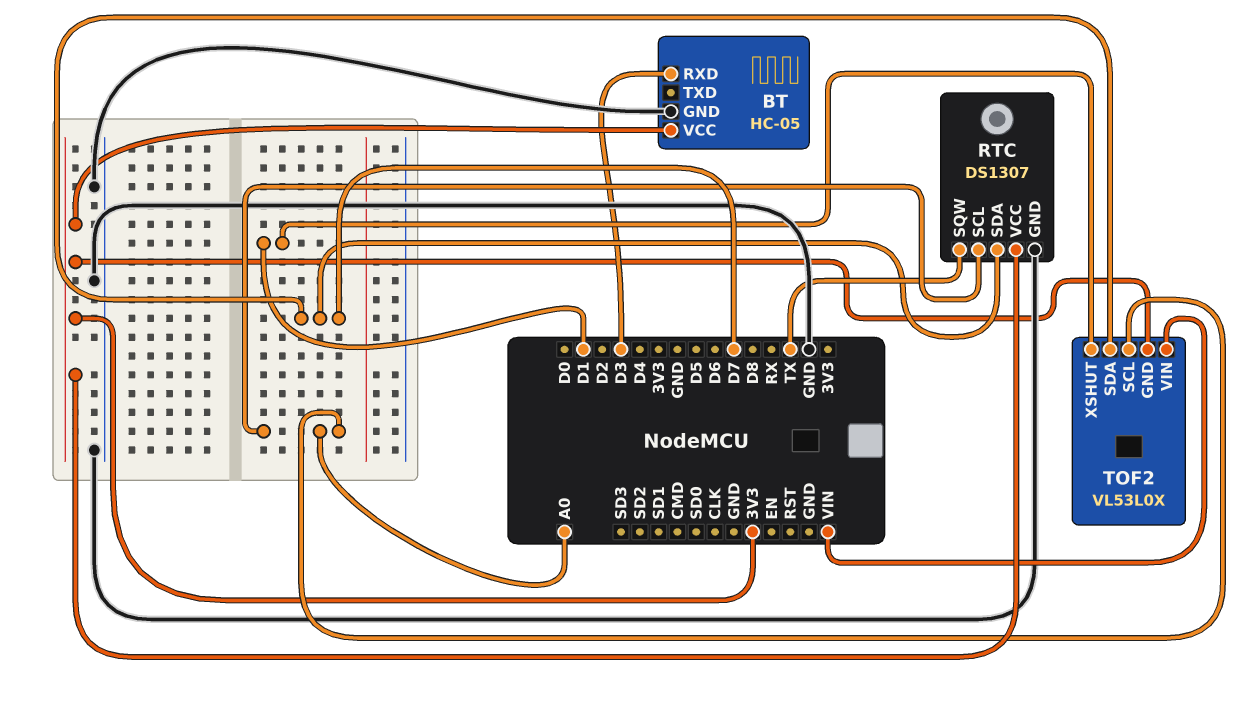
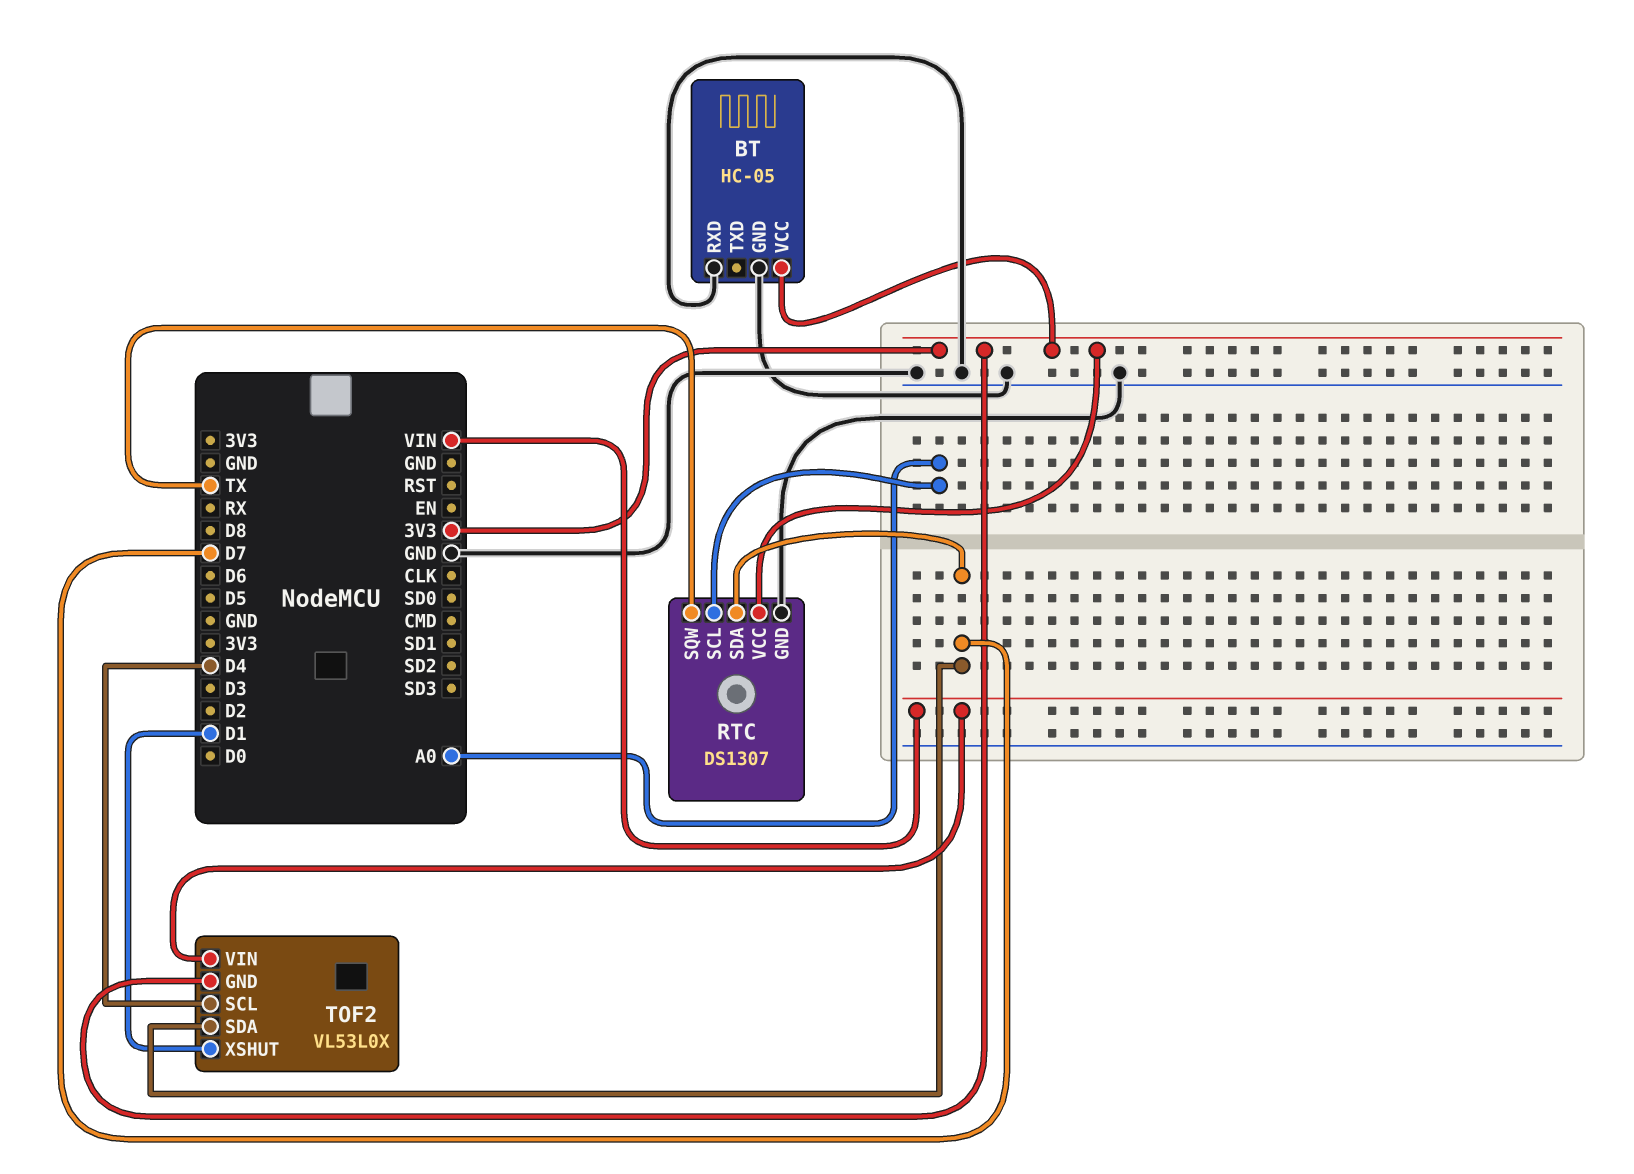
BT pin RXD: D3 -> GND
TOF2 pin SCL: A0 -> D4

